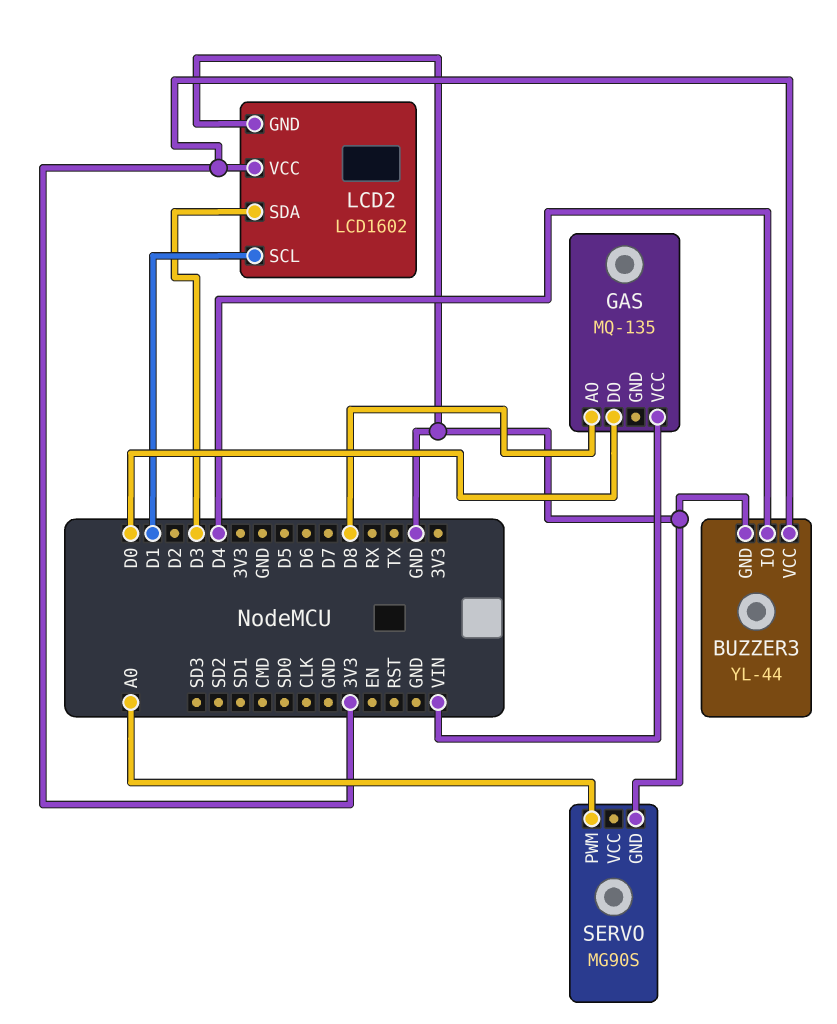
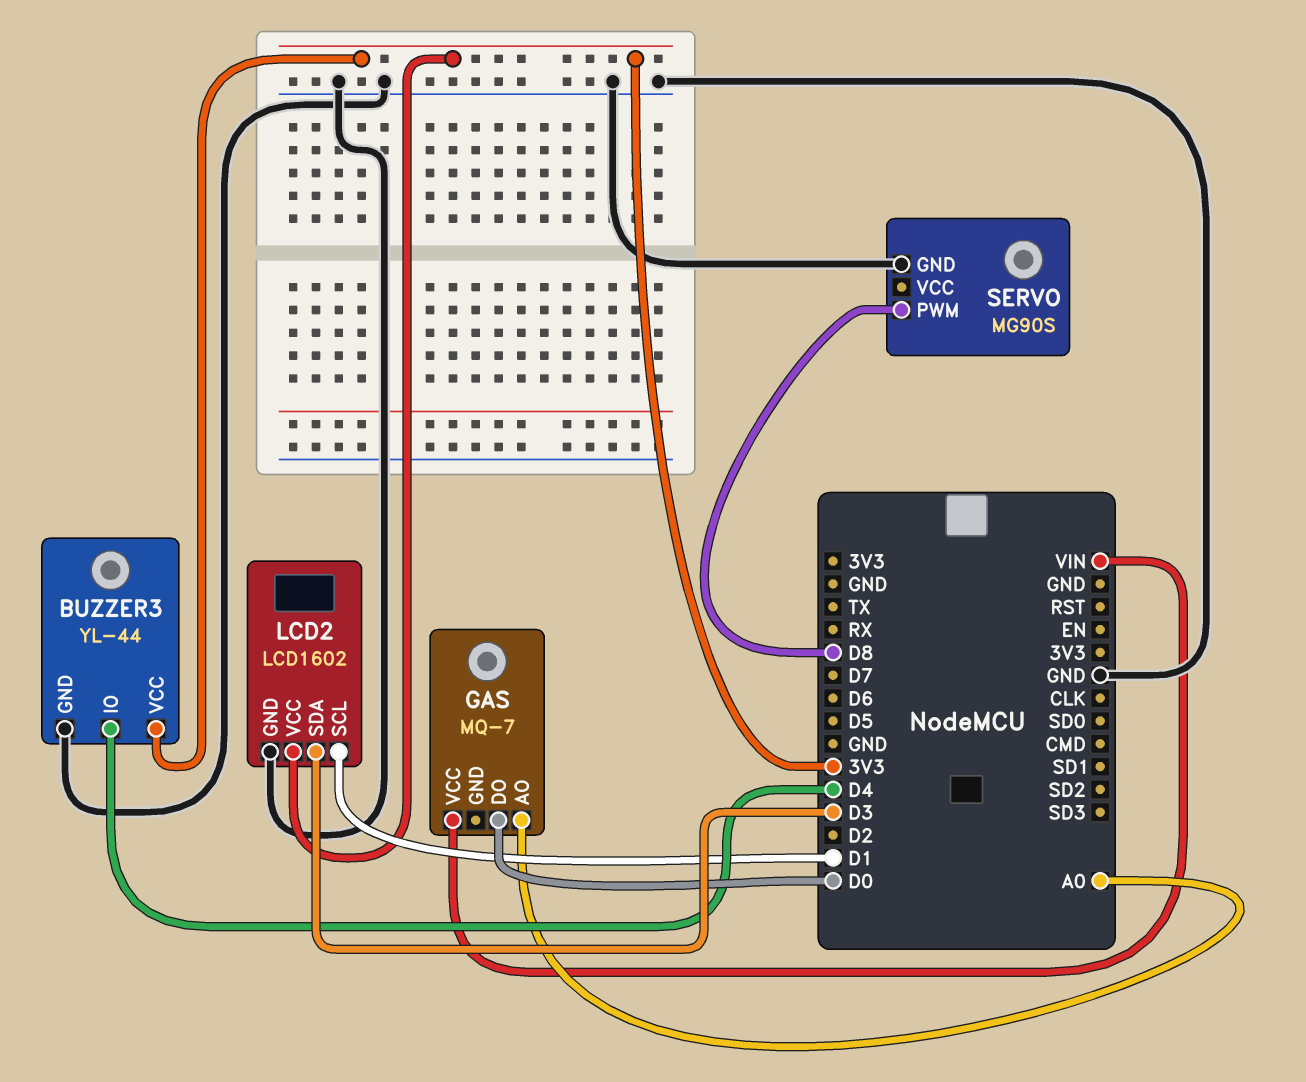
GAS: MQ-135 -> MQ-7
GAS pin AO: D8 -> A0
SERVO pin PWM: A0 -> D8

